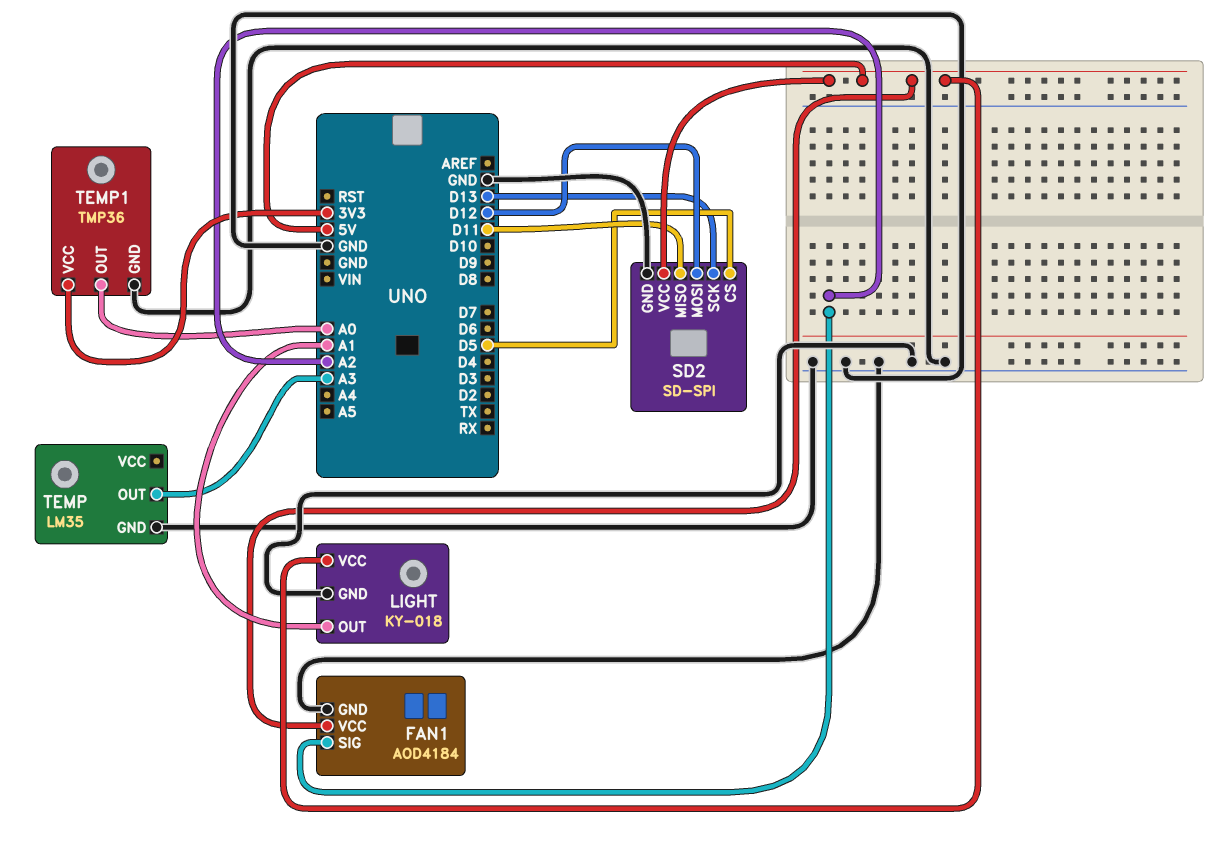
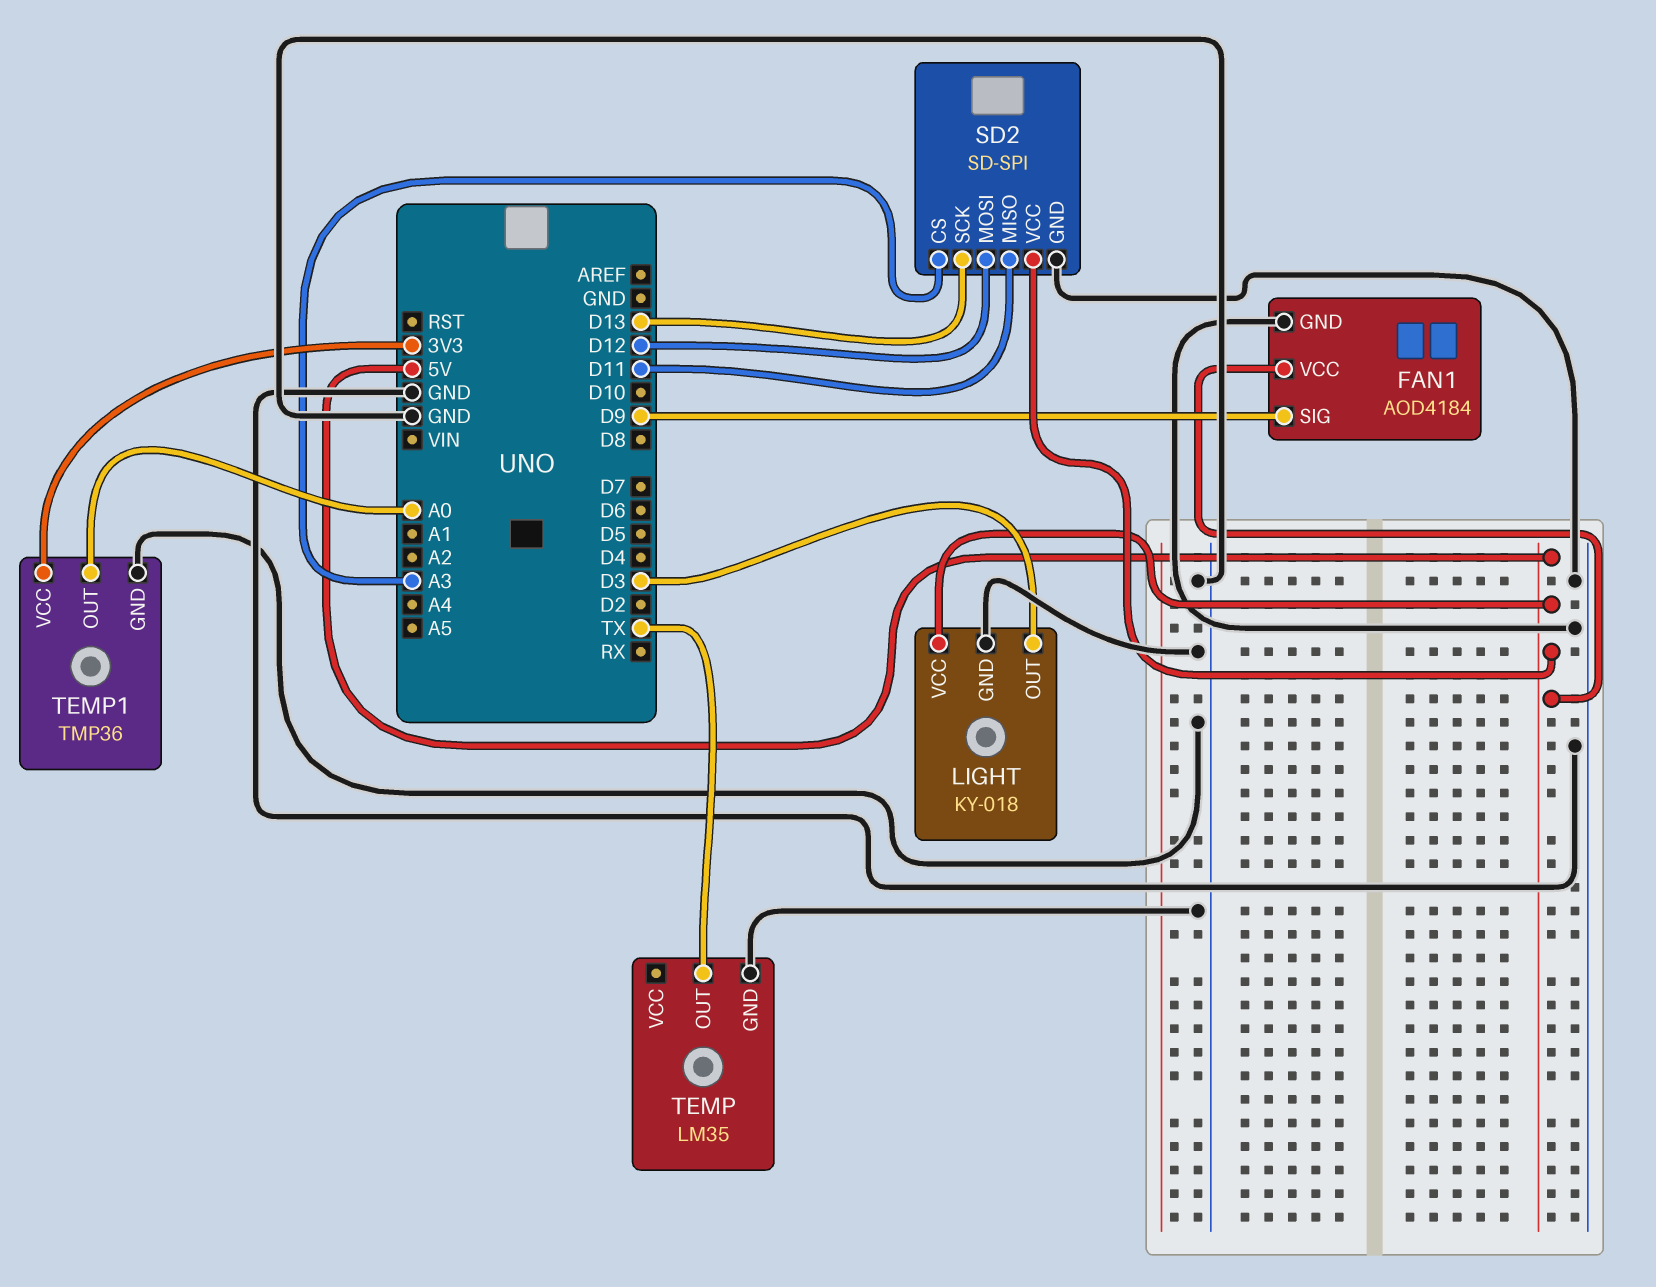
FAN1 pin SIG: A2 -> D9
LIGHT pin OUT: A1 -> D3
SD2 pin CS: D5 -> A3
TEMP pin OUT: A3 -> TX

